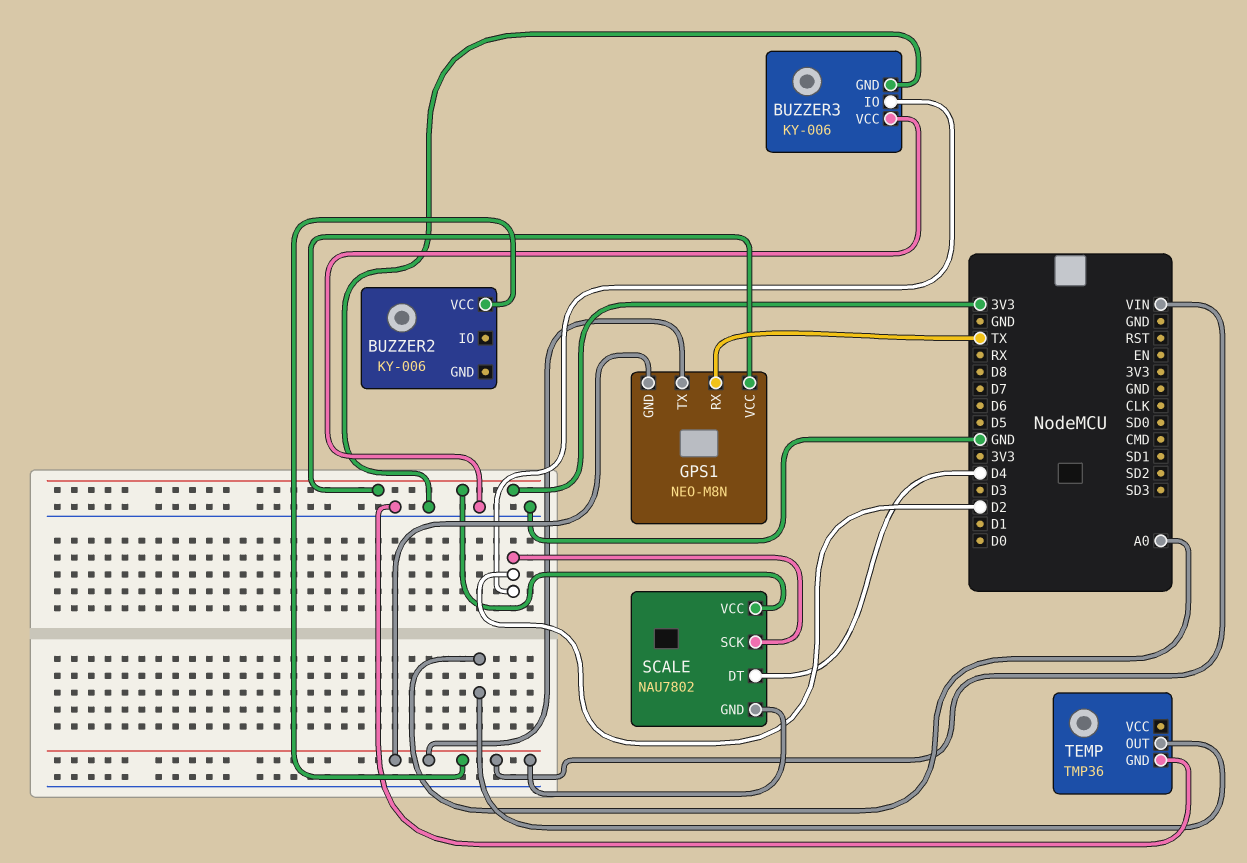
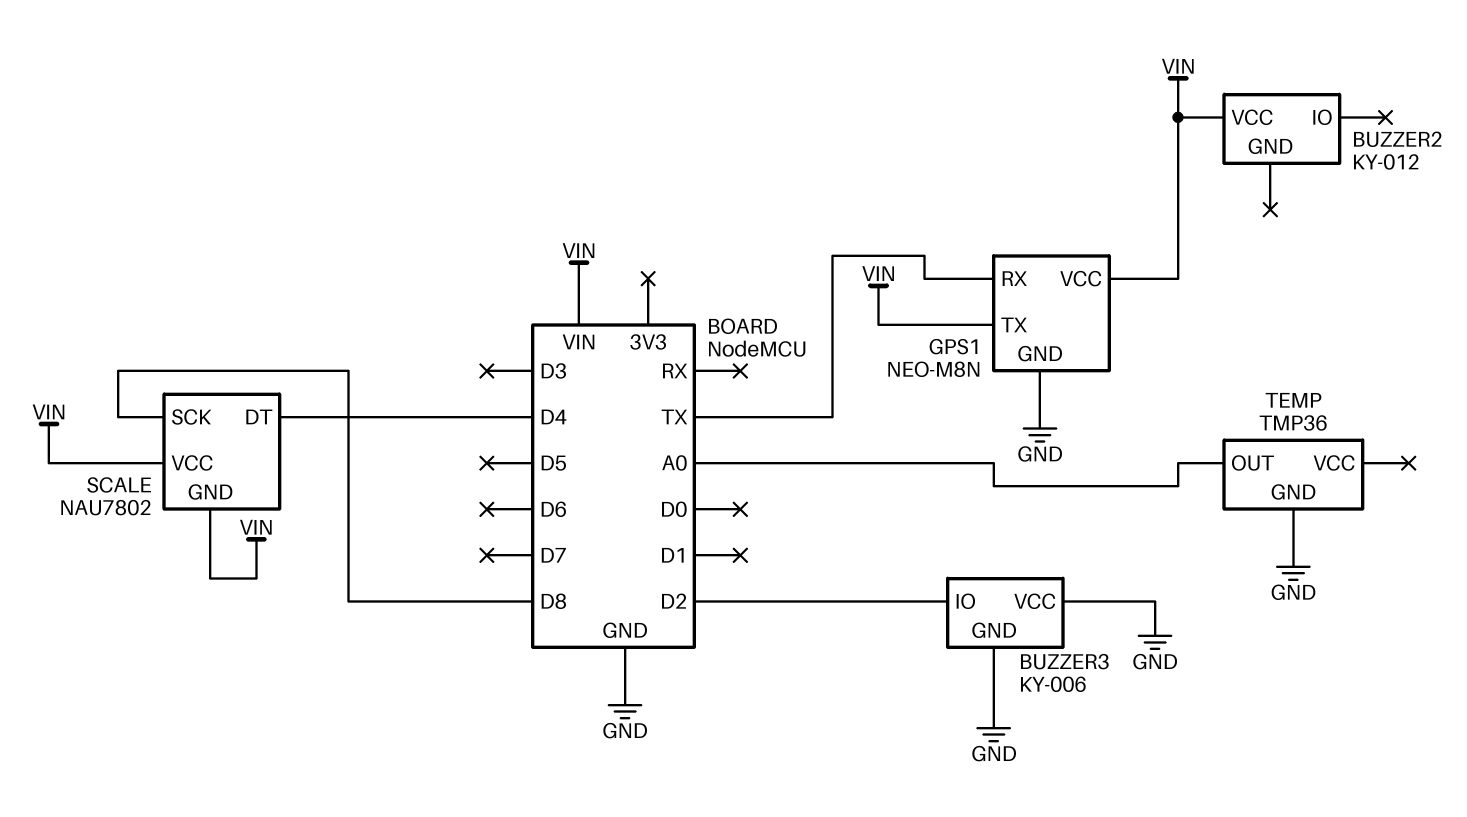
BUZZER2: KY-006 -> KY-012
GPS1 pin GND: VIN -> GND
GPS1 pin VCC: 3V3 -> VIN
SCALE pin SCK: D2 -> D8
SCALE pin VCC: 3V3 -> VIN

